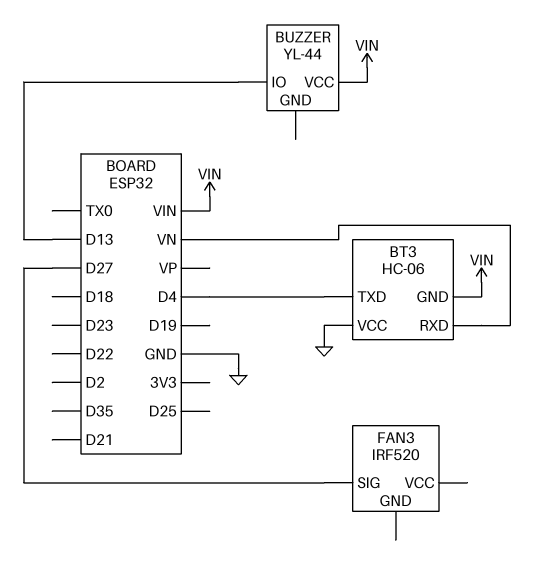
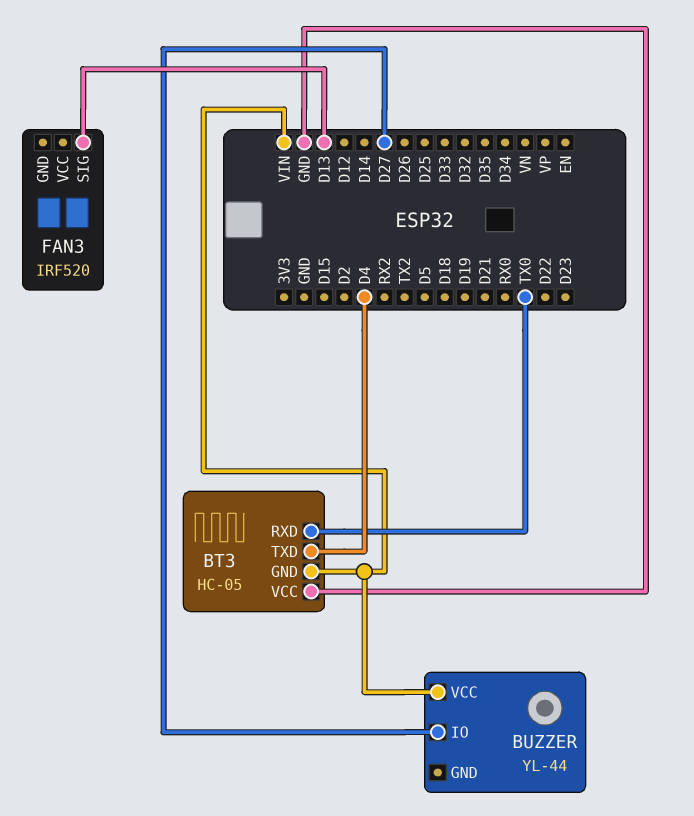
BT3: HC-06 -> HC-05
BT3 pin RXD: VN -> TX0
BUZZER pin IO: D13 -> D27
FAN3 pin SIG: D27 -> D13

